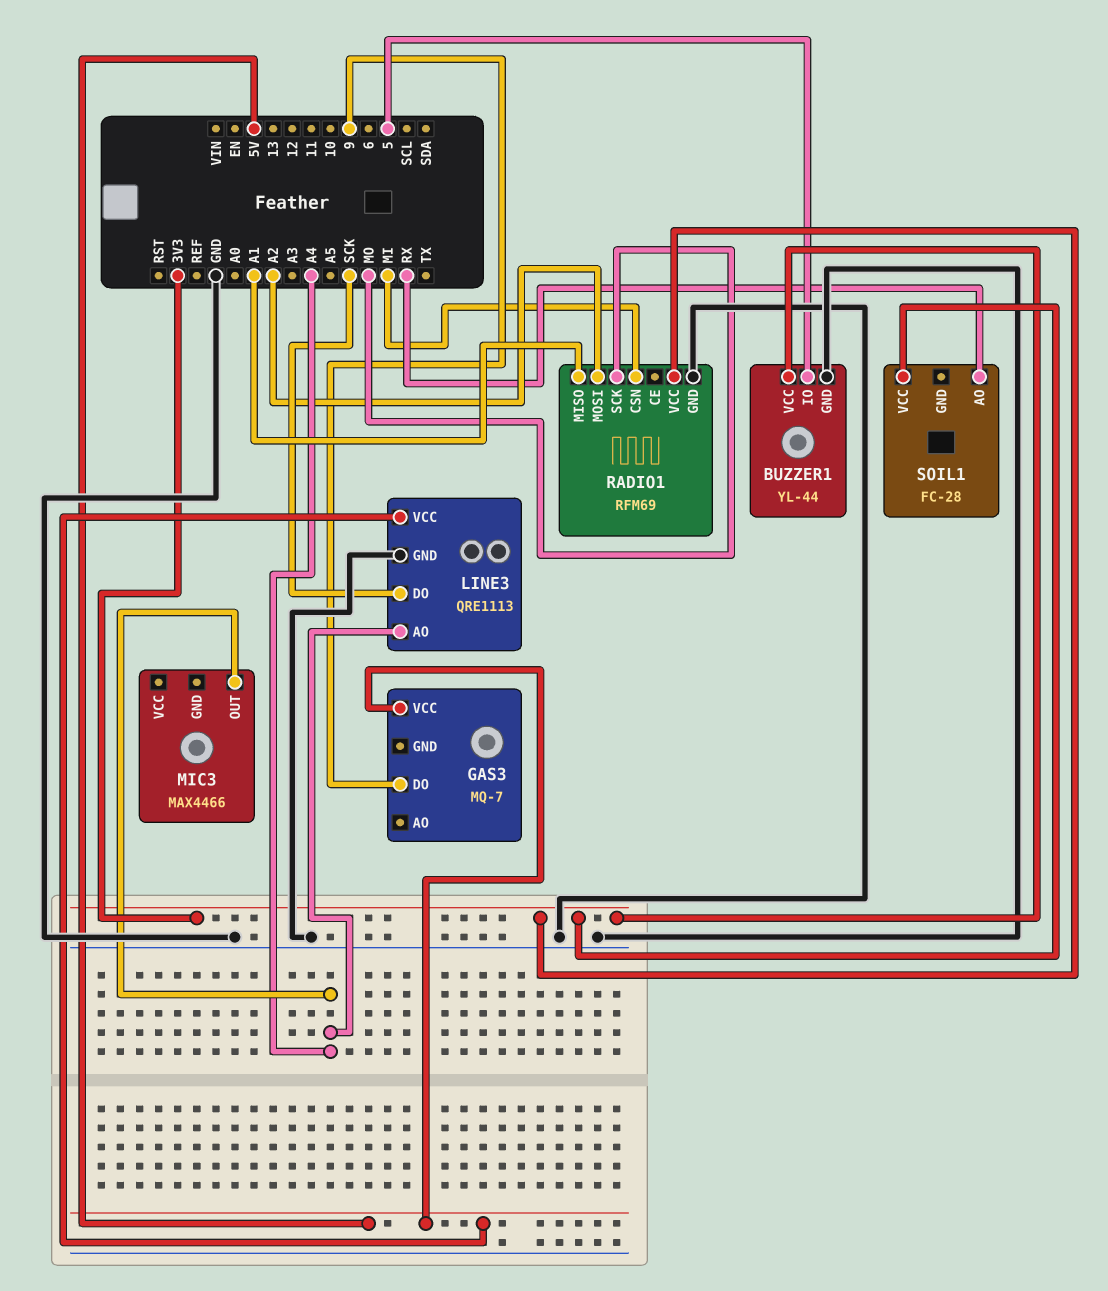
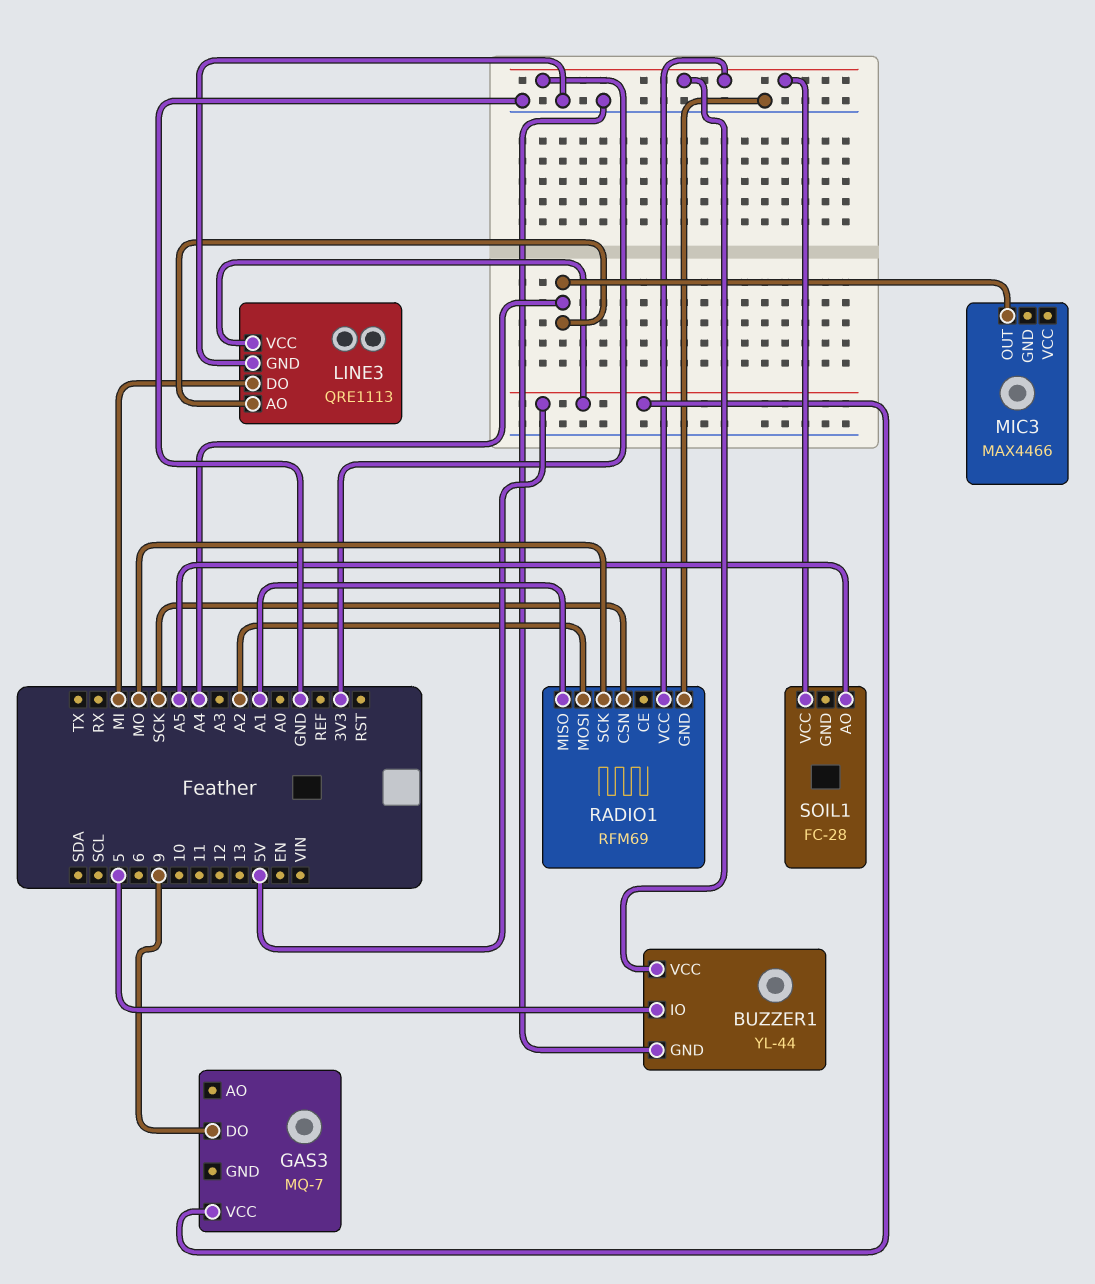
LINE3 pin DO: SCK -> MI
RADIO1 pin CSN: MI -> SCK
SOIL1 pin AO: RX -> A5

